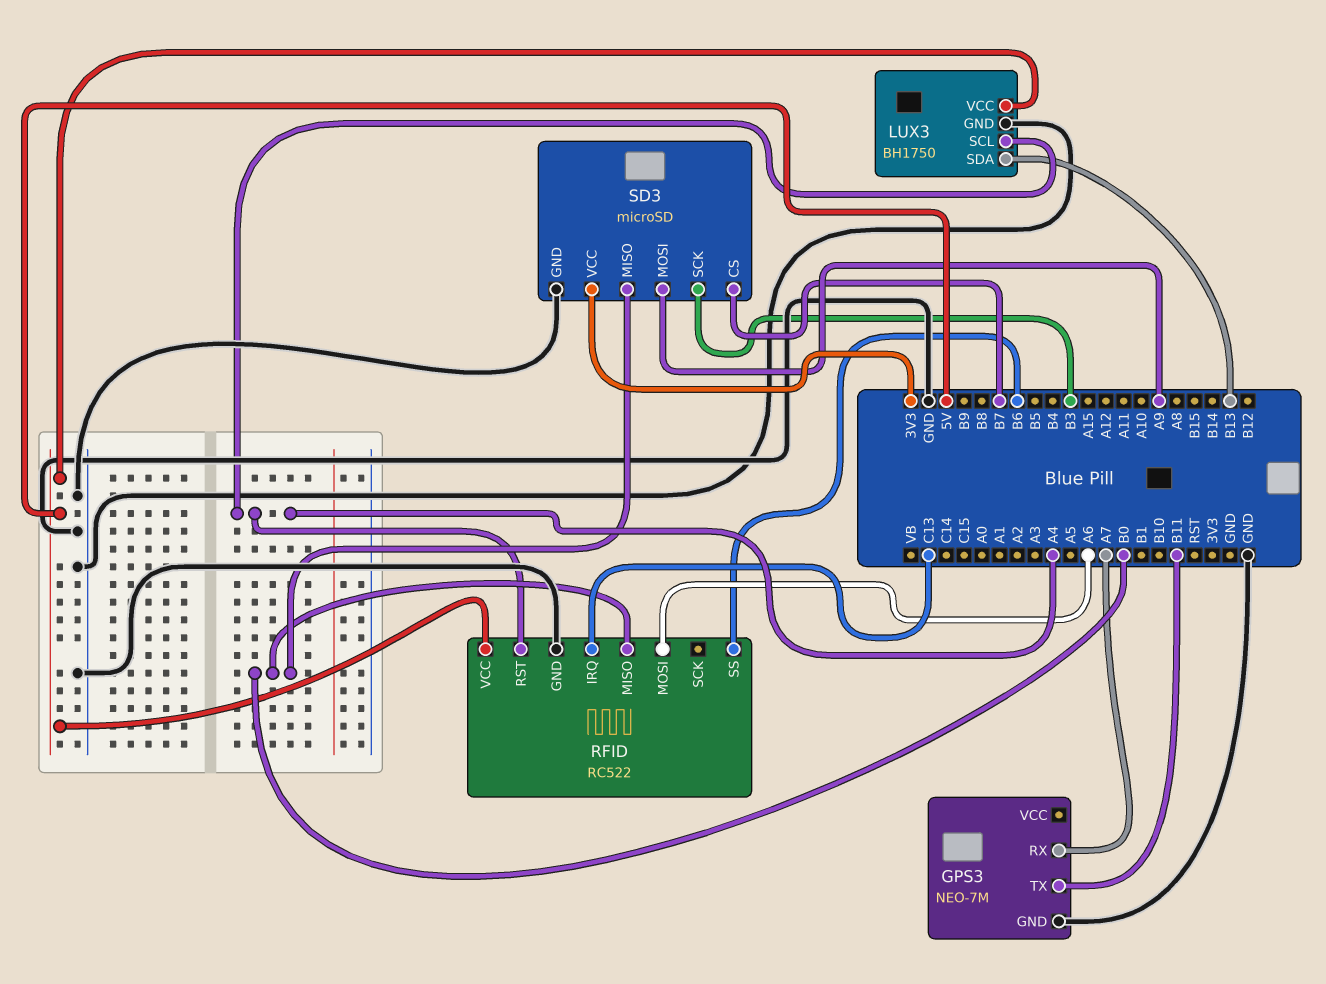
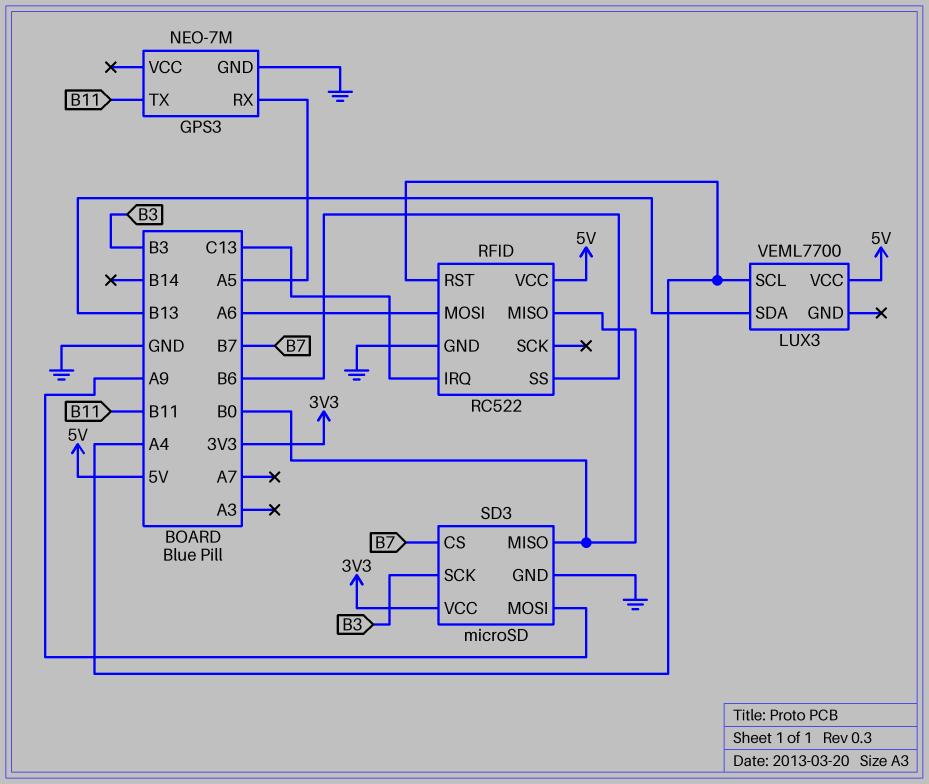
GPS3 pin RX: A7 -> A5
LUX3: BH1750 -> VEML7700
LUX3 pin GND: GND -> none

